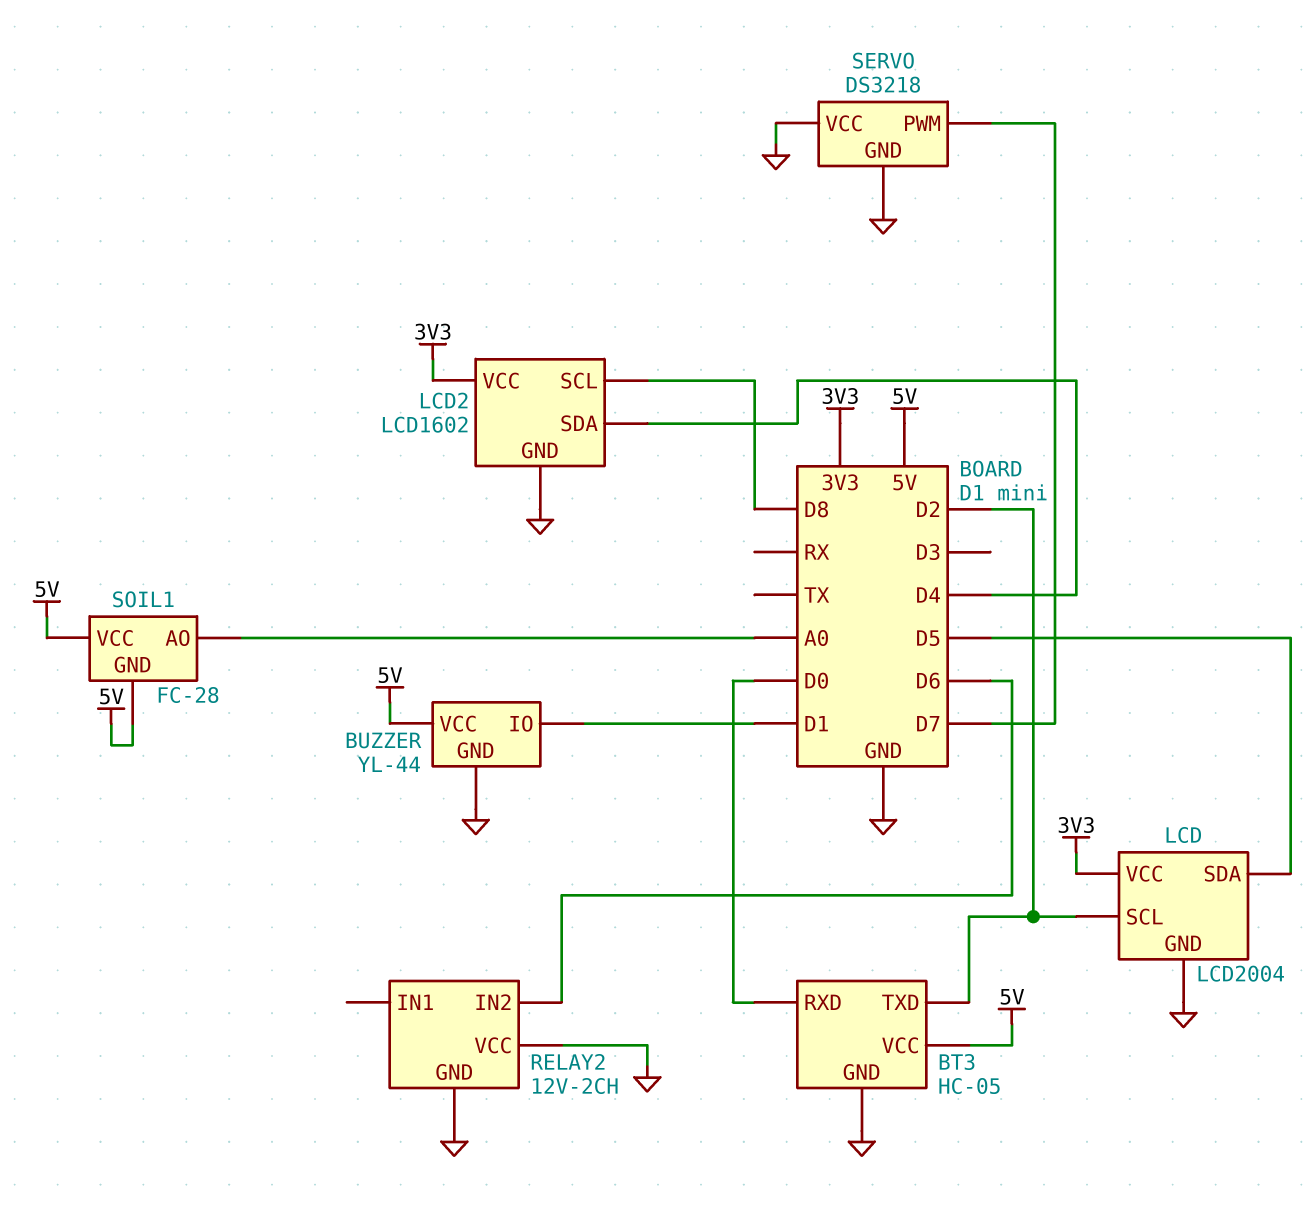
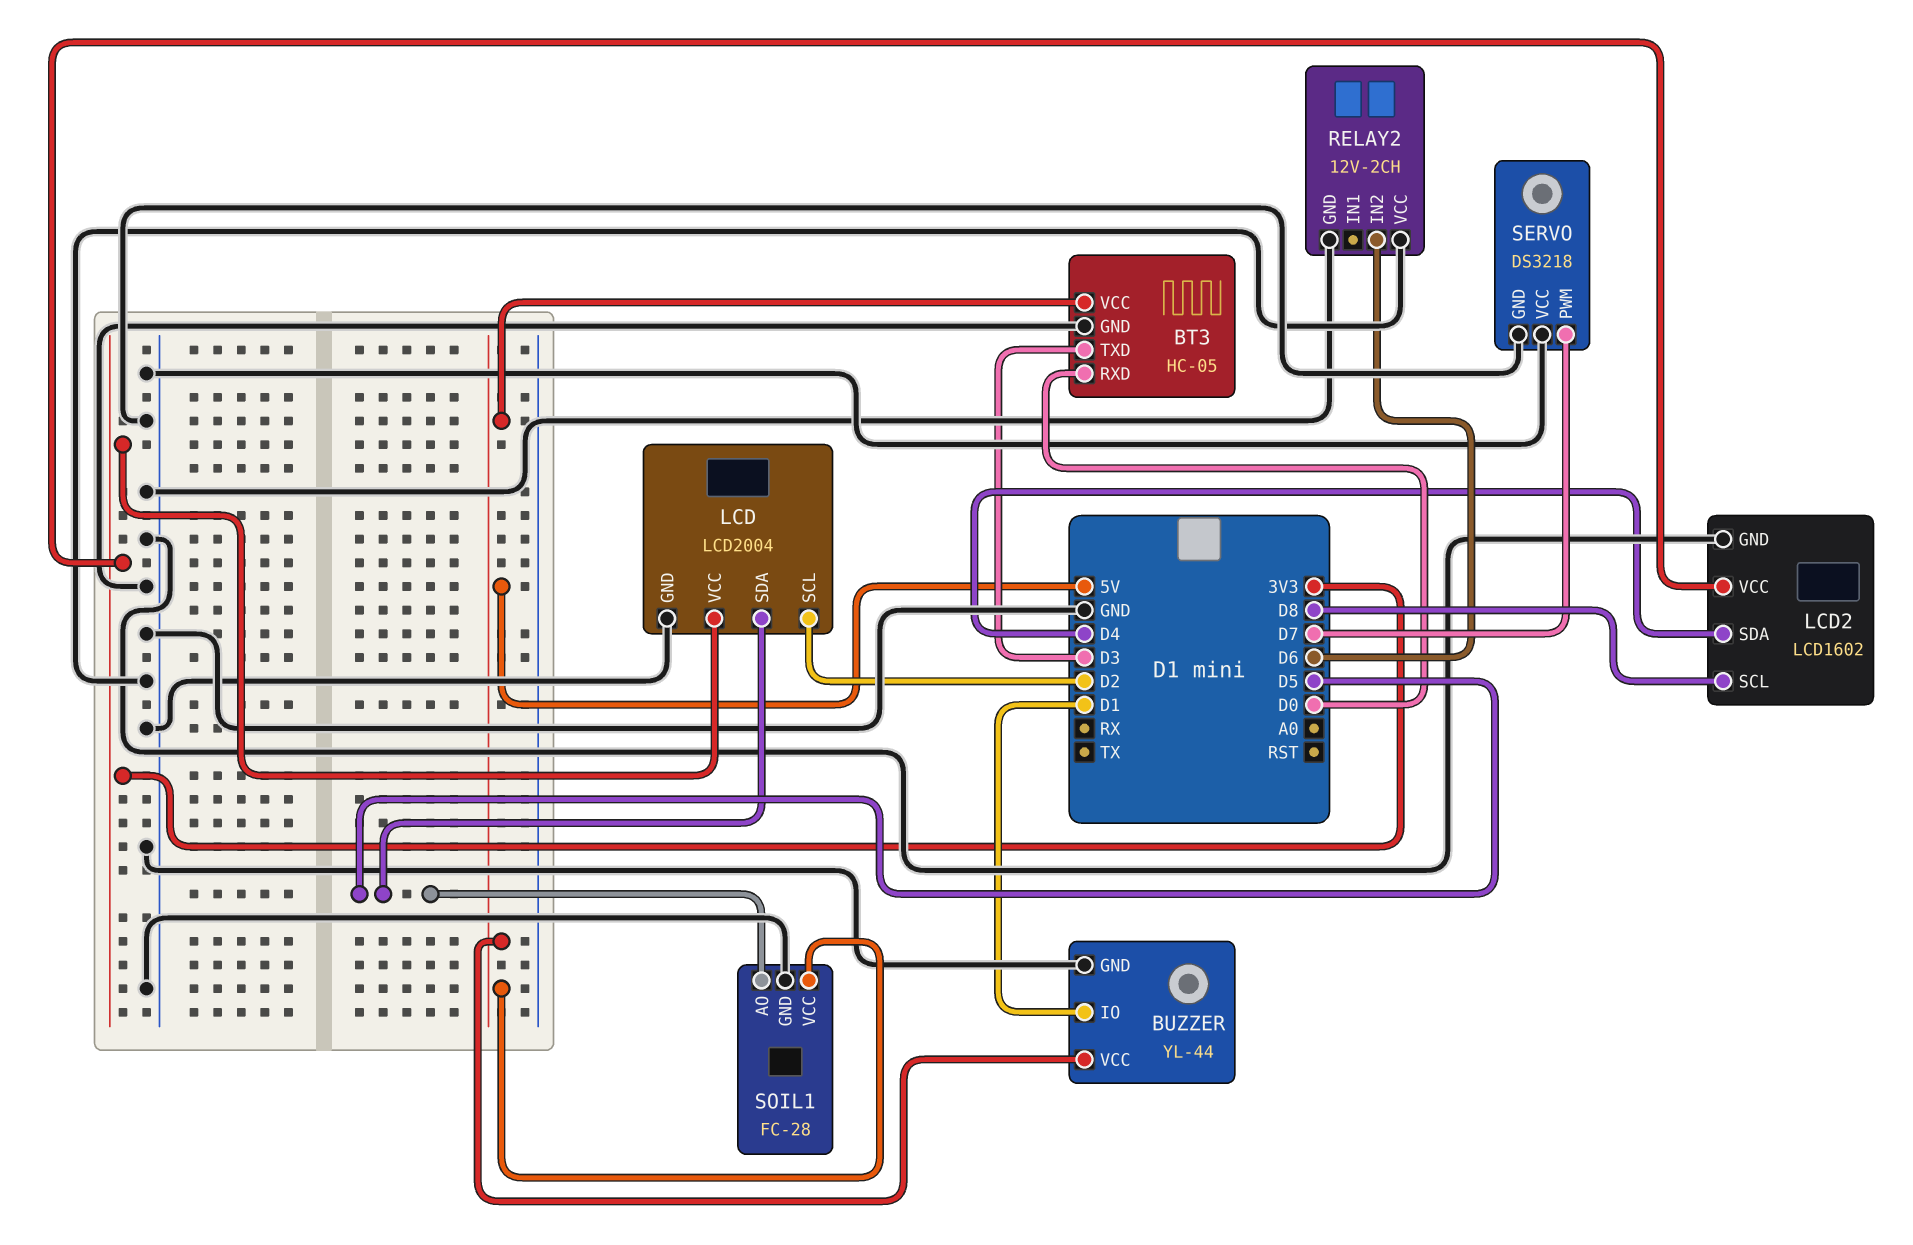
BT3 pin TXD: D2 -> D3
SOIL1 pin AO: A0 -> D5
SOIL1 pin GND: 5V -> GND

